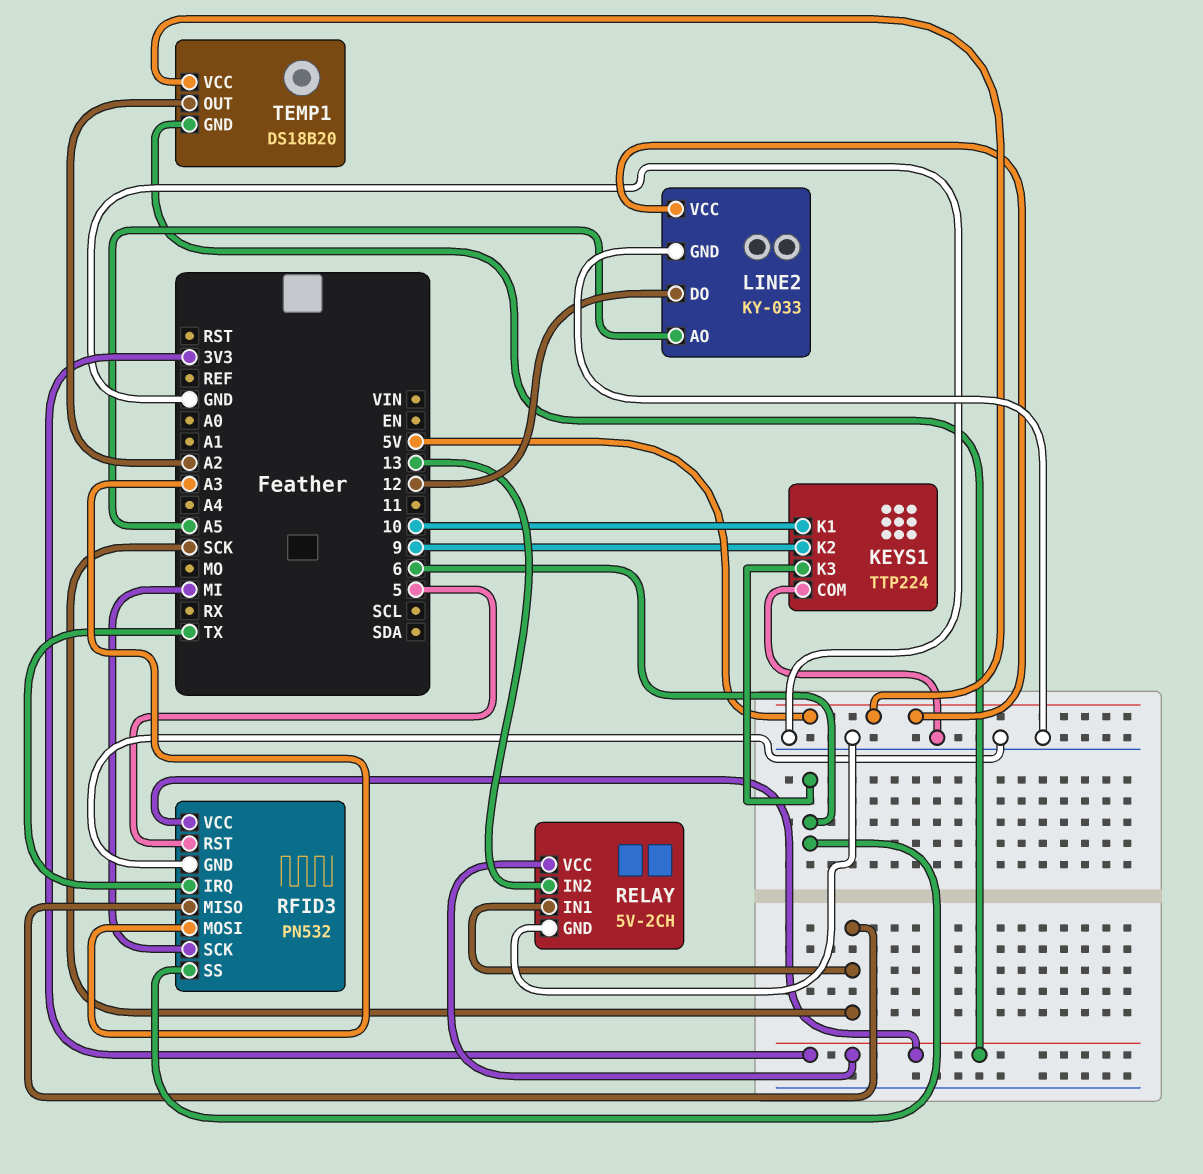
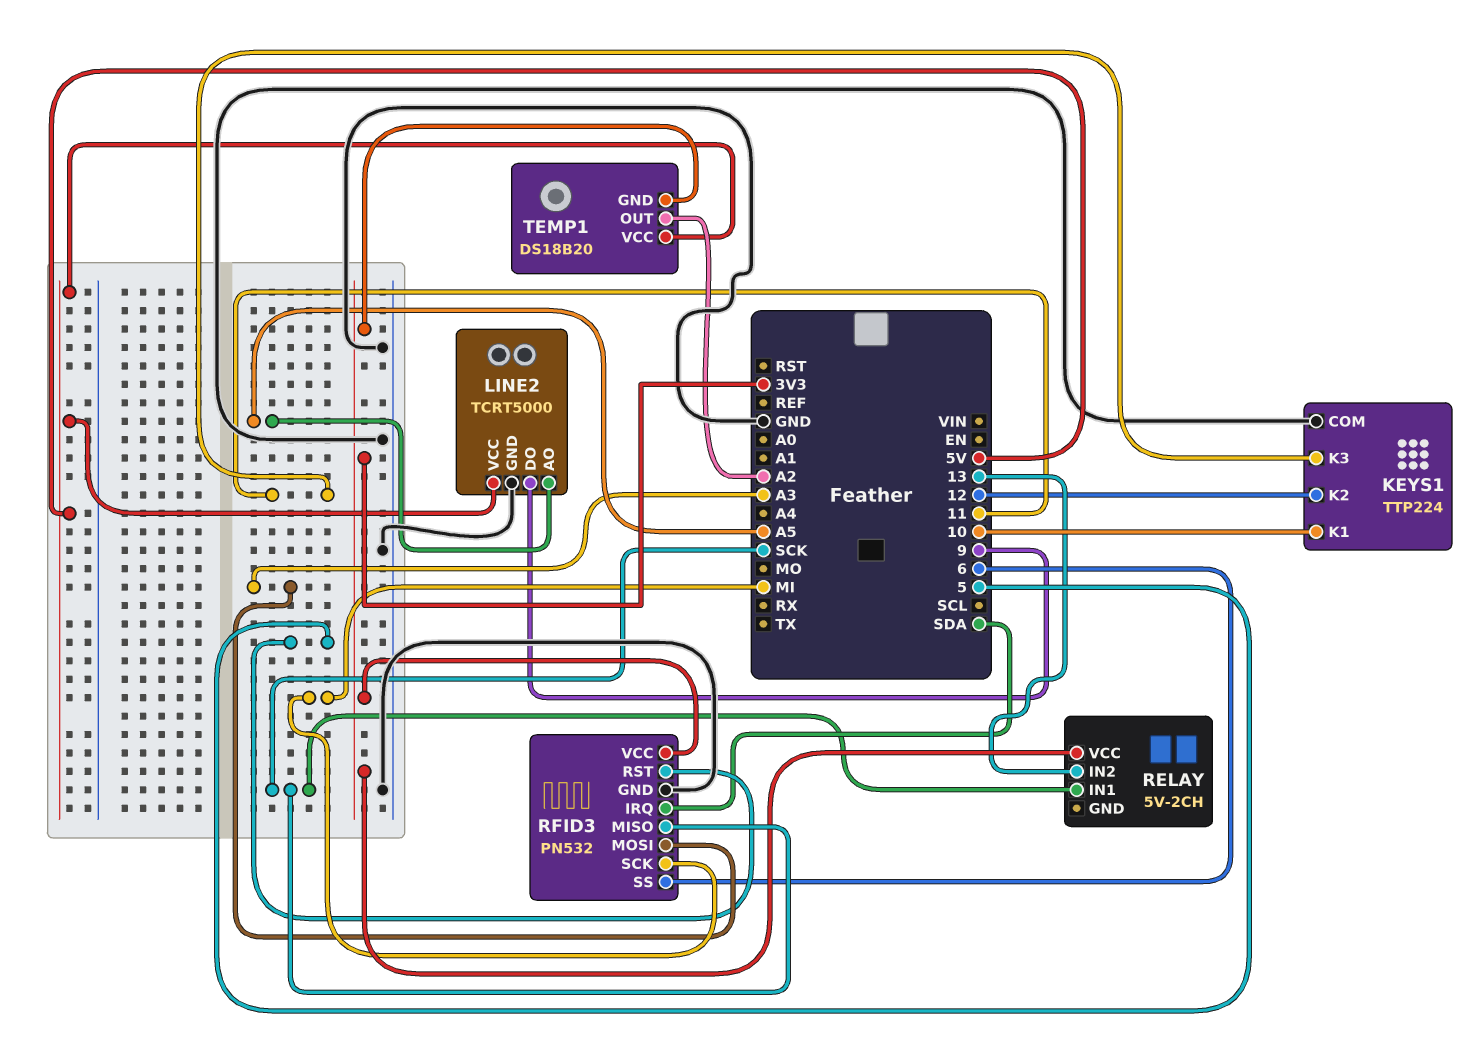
KEYS1 pin K2: 9 -> 12
KEYS1 pin K3: 6 -> 11
LINE2: KY-033 -> TCRT5000
LINE2 pin DO: 12 -> 9
RELAY pin GND: GND -> none
RFID3 pin IRQ: TX -> SDA

